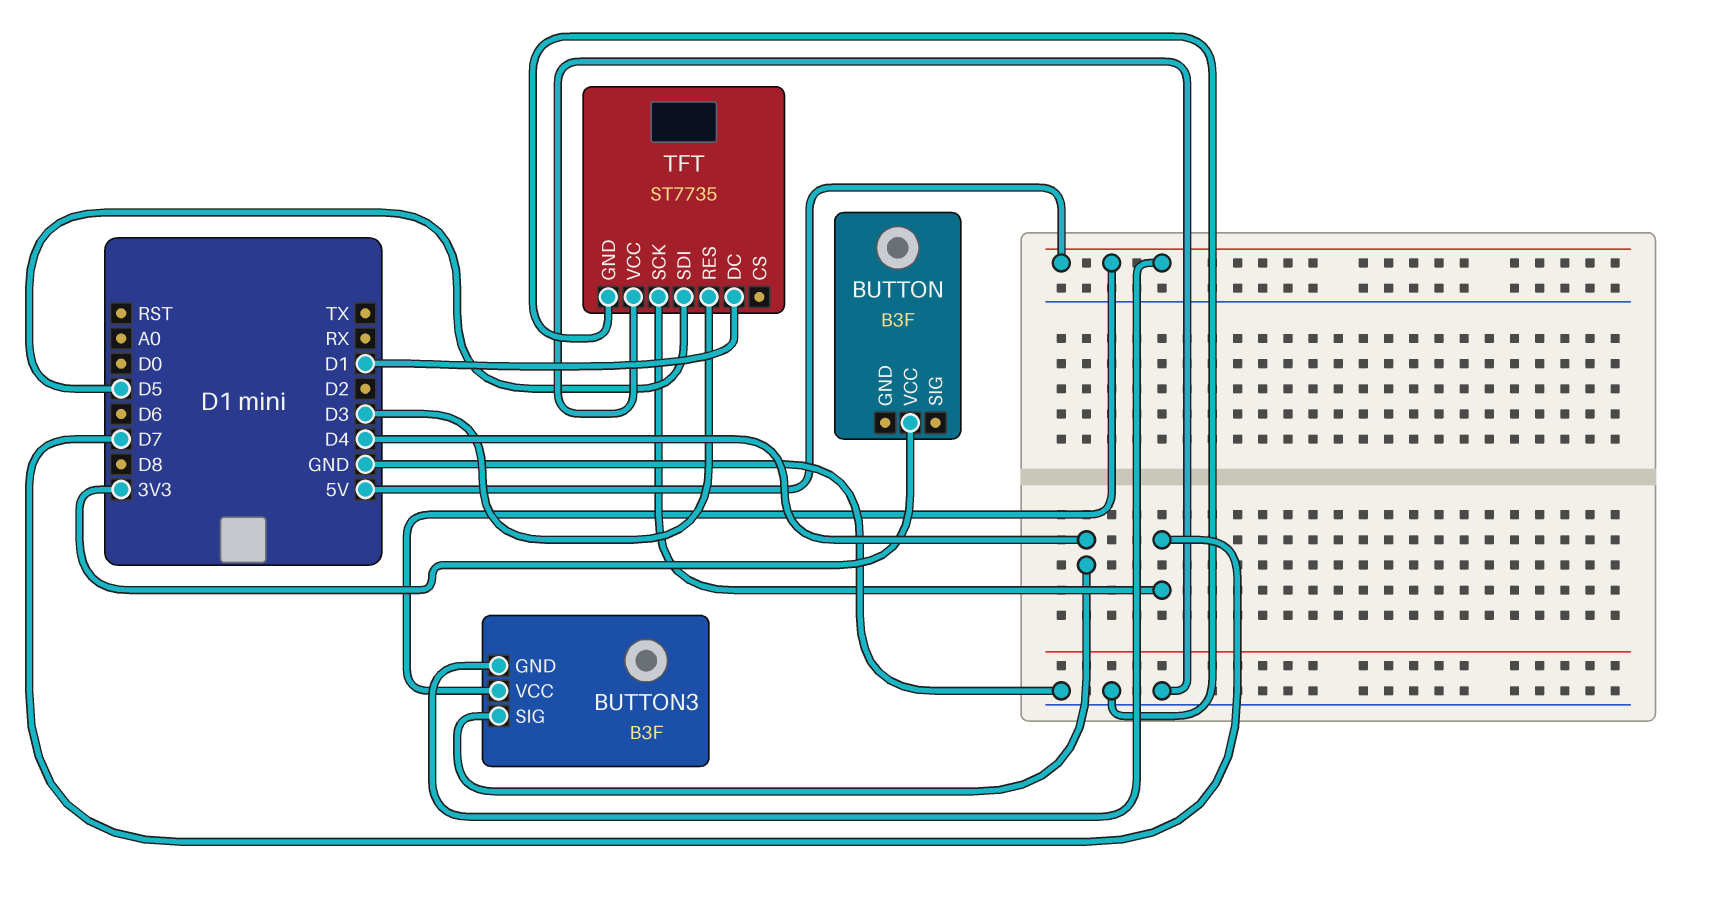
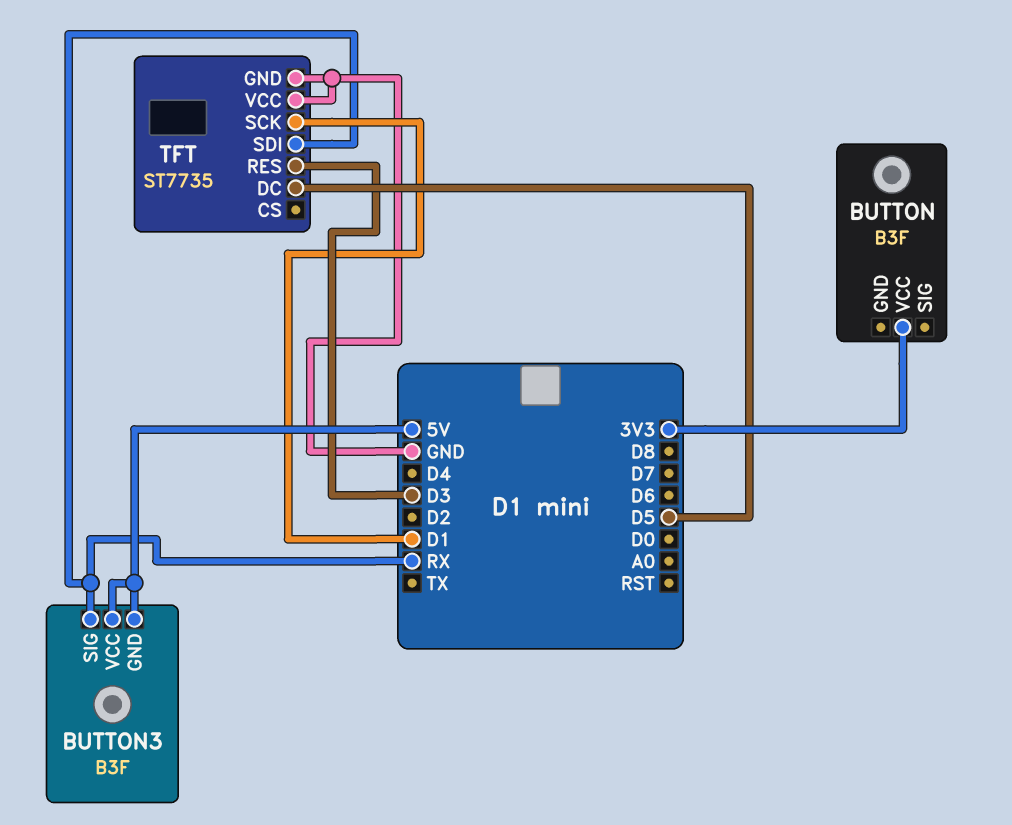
BUTTON3 pin SIG: D4 -> RX
TFT pin DC: D1 -> D5
TFT pin SCK: D7 -> D1
TFT pin SDI: D5 -> RX

